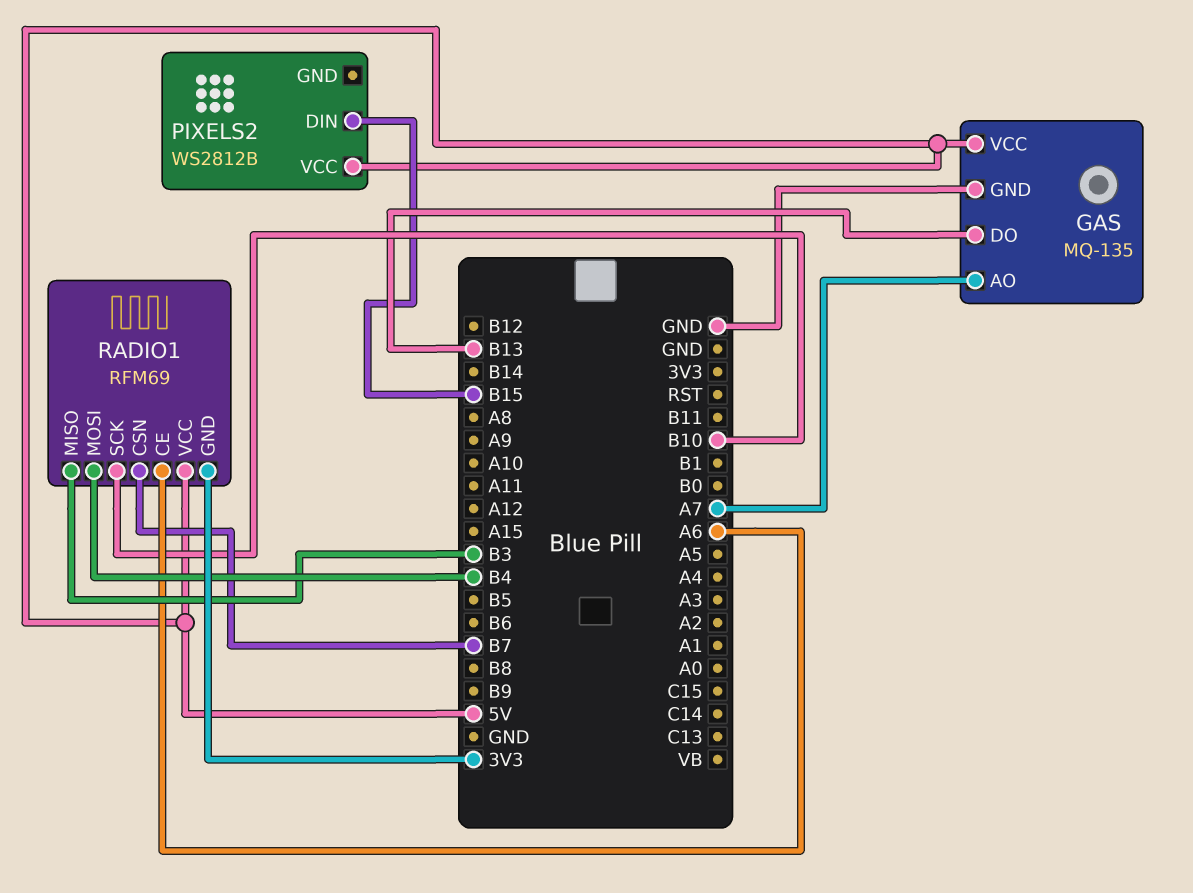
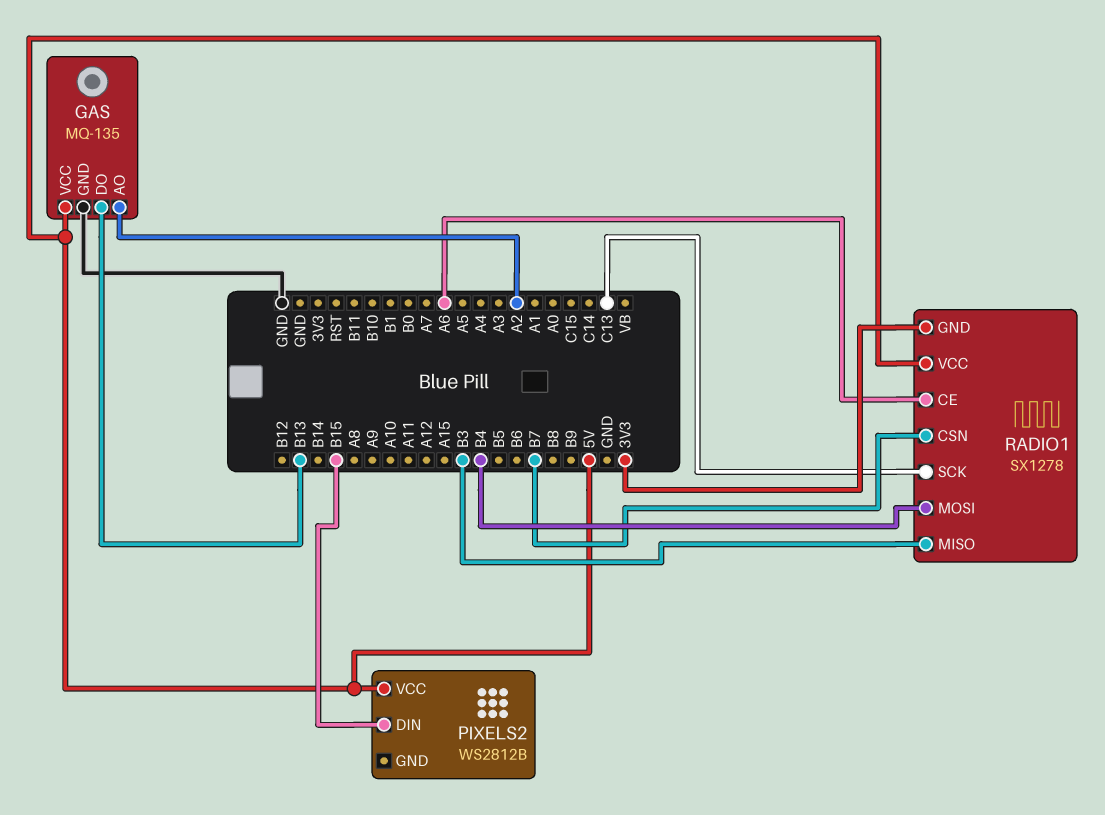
GAS pin AO: A7 -> A2
RADIO1: RFM69 -> SX1278
RADIO1 pin SCK: B10 -> C13

